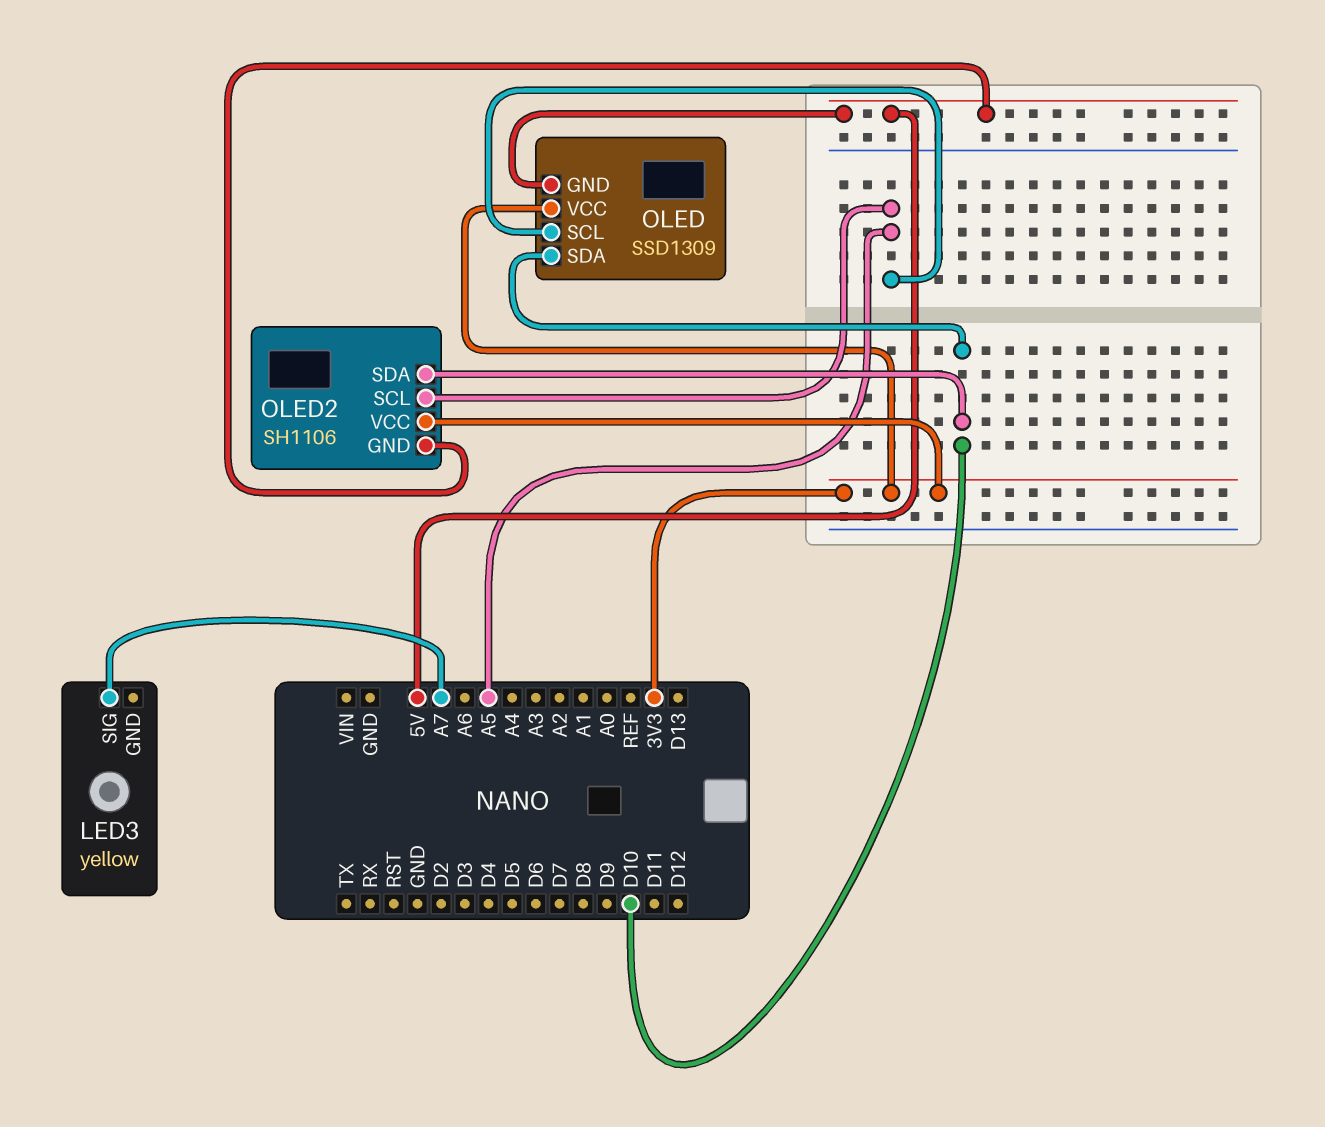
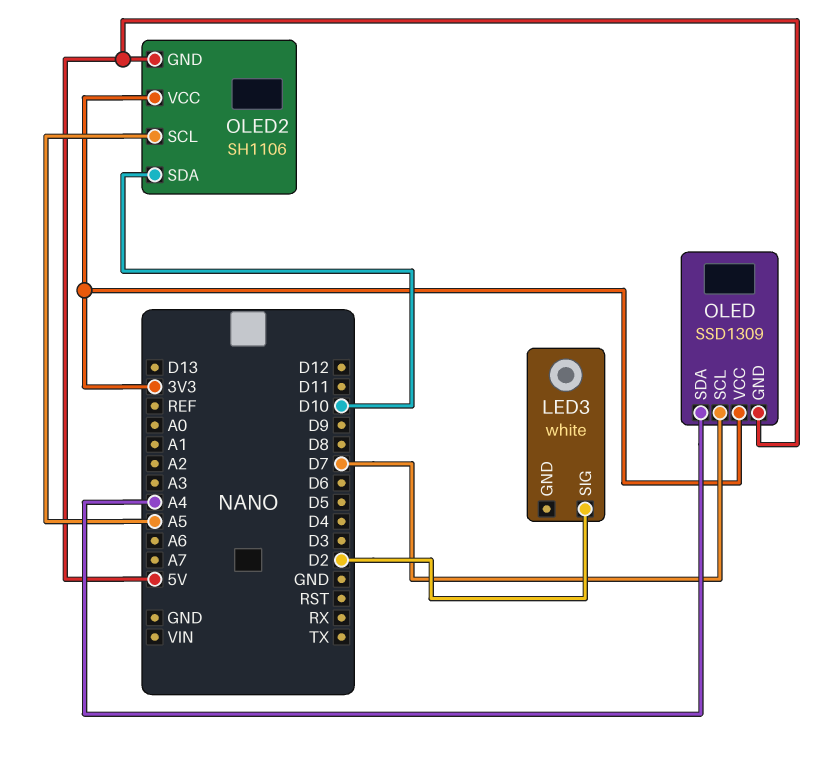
LED3: yellow -> white
LED3 pin SIG: A7 -> D2
OLED pin SCL: A5 -> D7
OLED pin SDA: D10 -> A4

